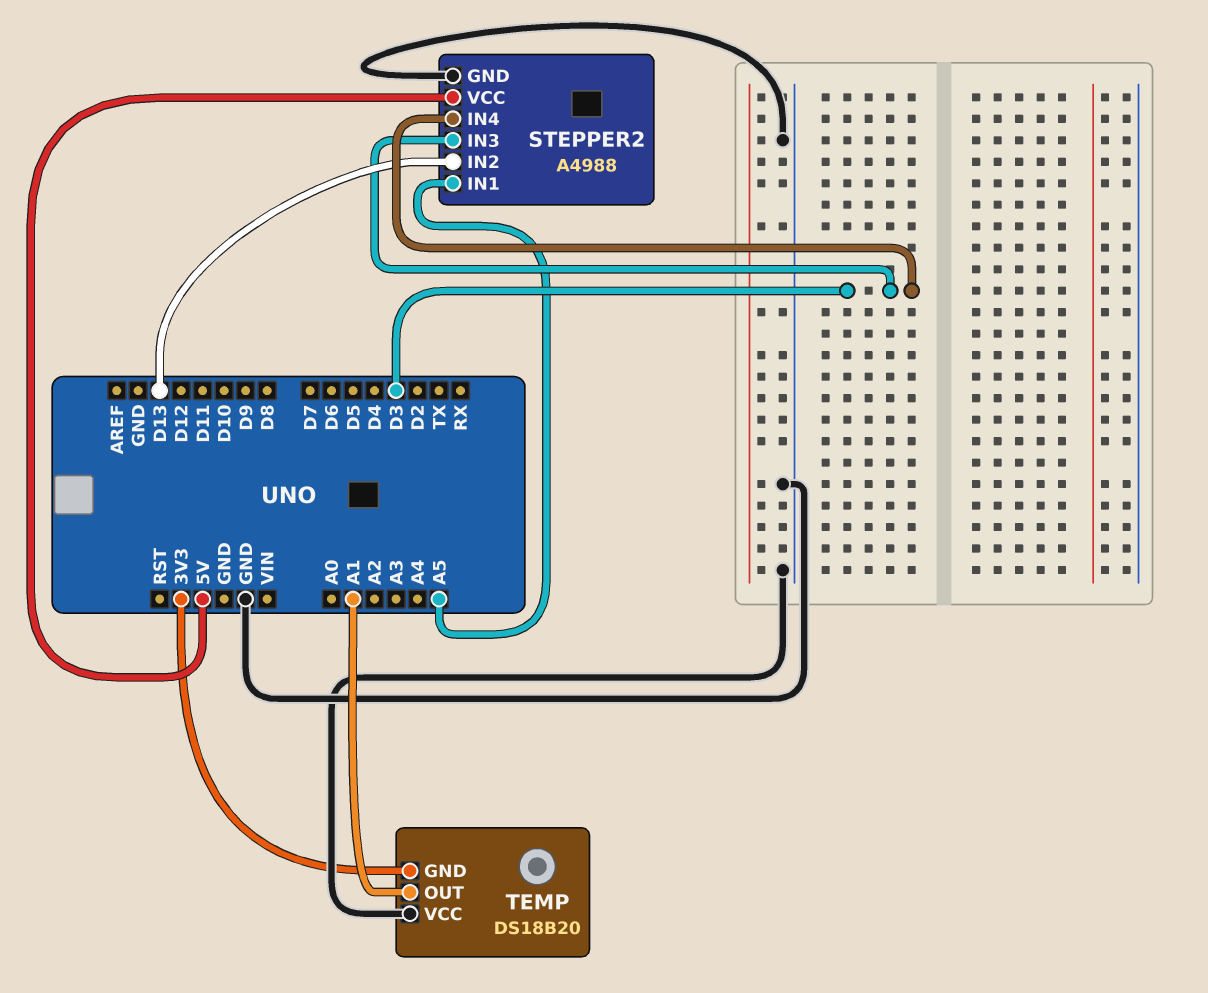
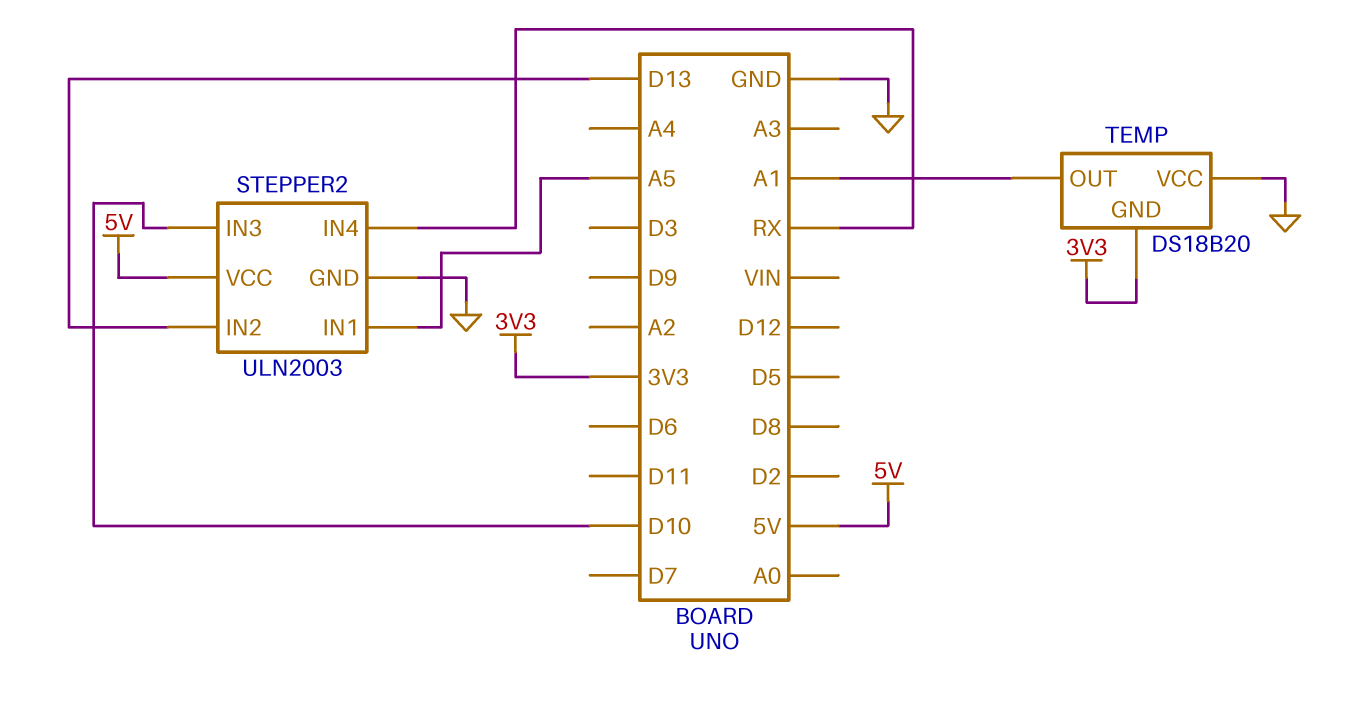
STEPPER2: A4988 -> ULN2003
STEPPER2 pin IN3: D3 -> D10
STEPPER2 pin IN4: D3 -> RX

